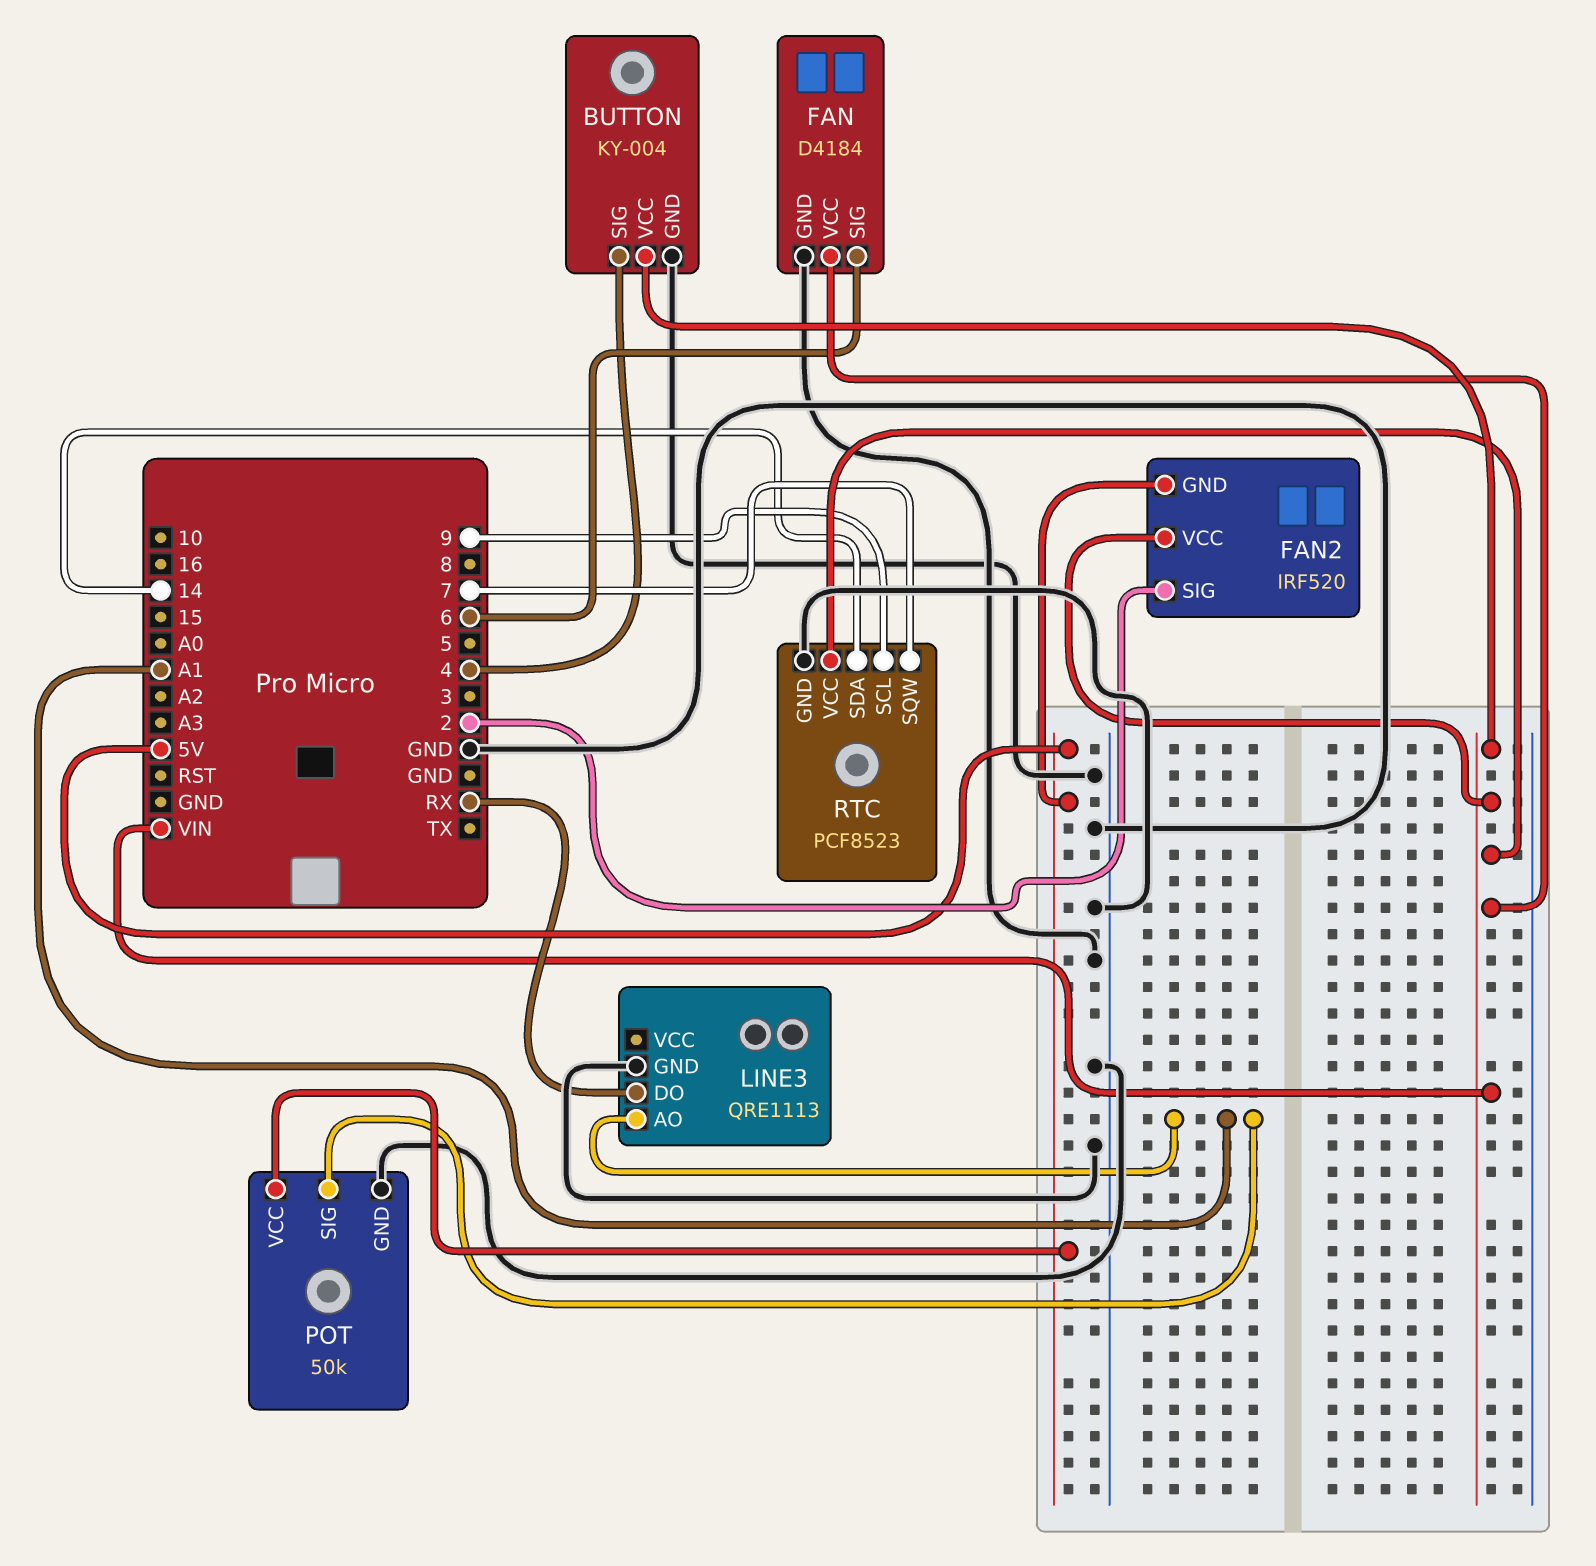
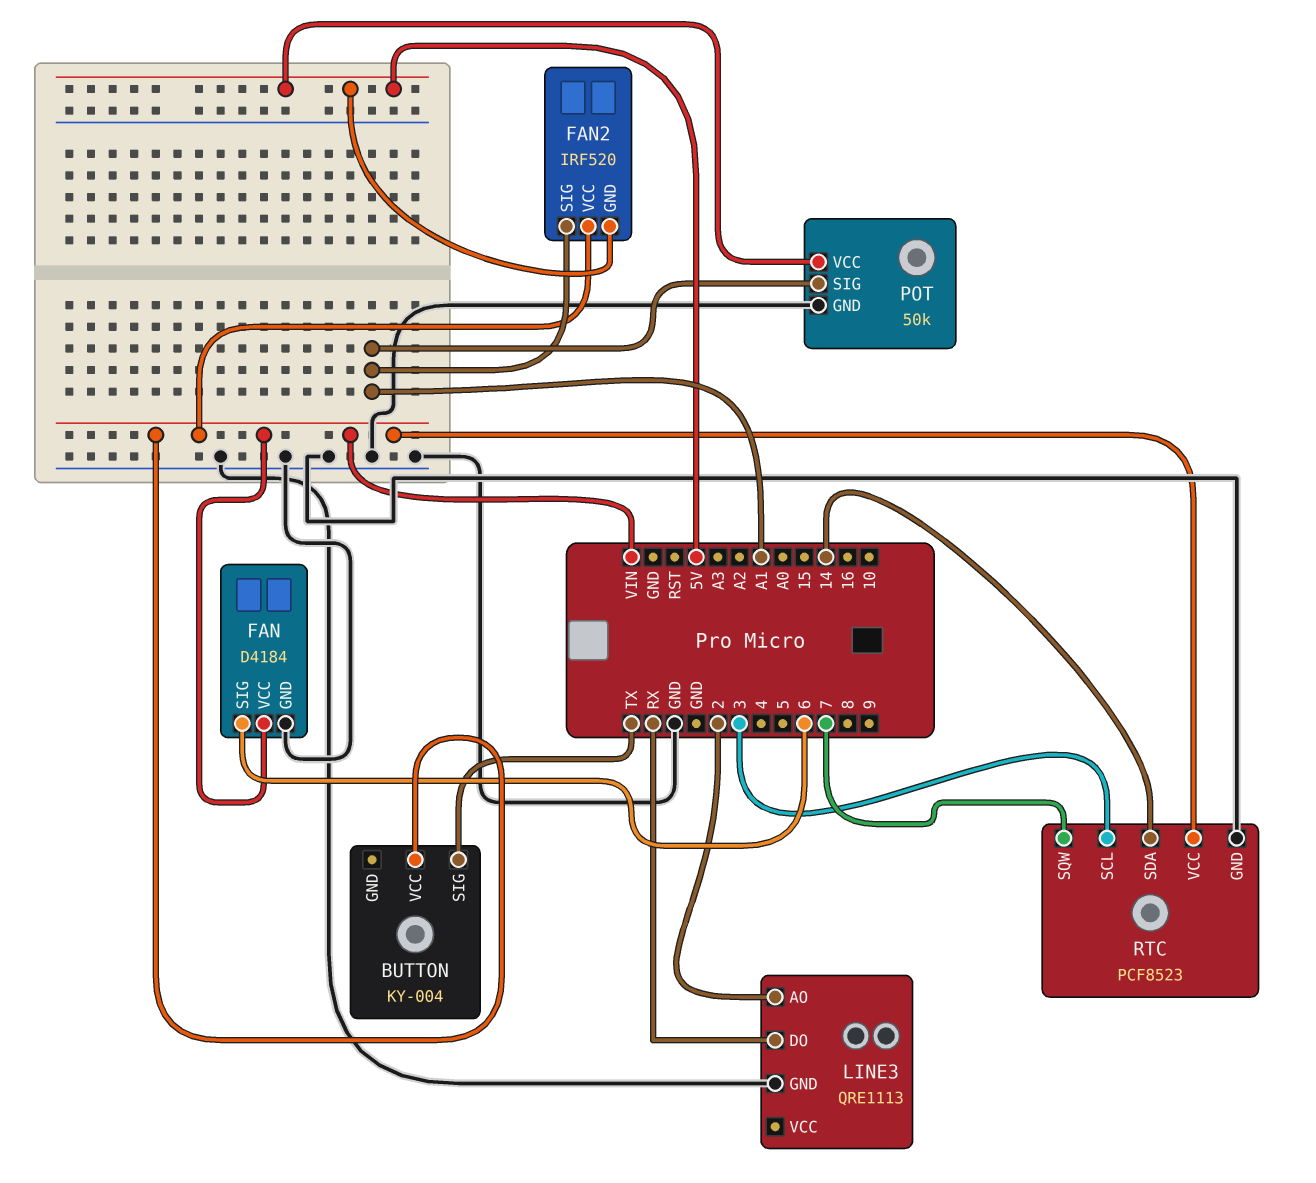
BUTTON pin GND: GND -> none
BUTTON pin SIG: 4 -> TX
FAN2 pin SIG: 2 -> A1
LINE3 pin AO: A1 -> 2
RTC pin SCL: 9 -> 3

